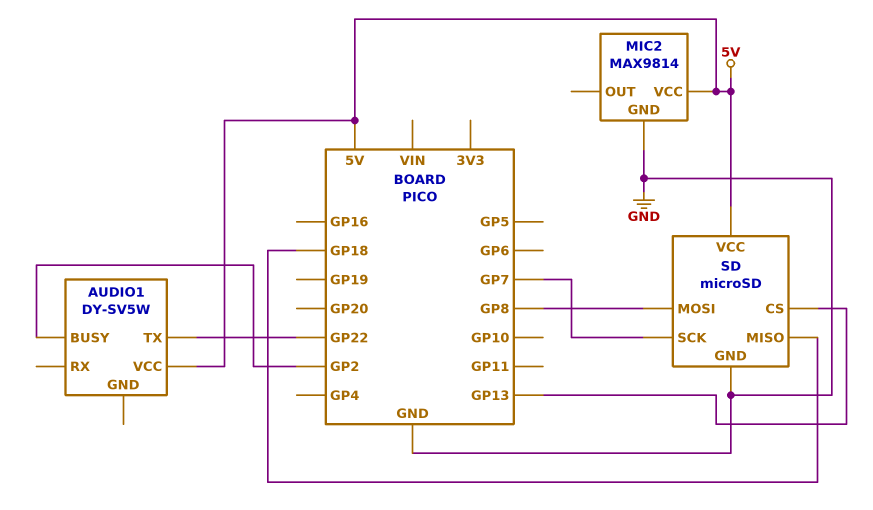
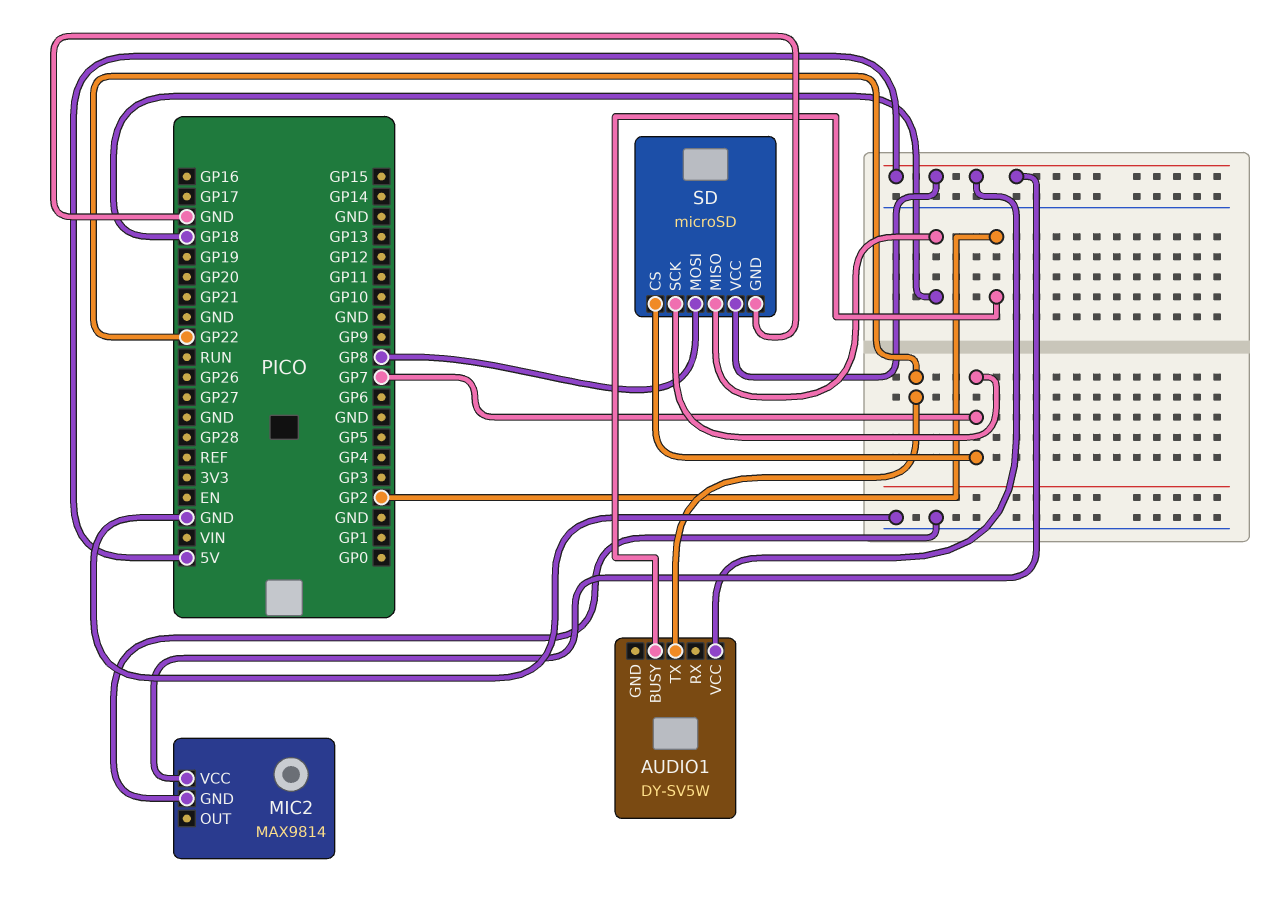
SD pin CS: GP13 -> GP7

